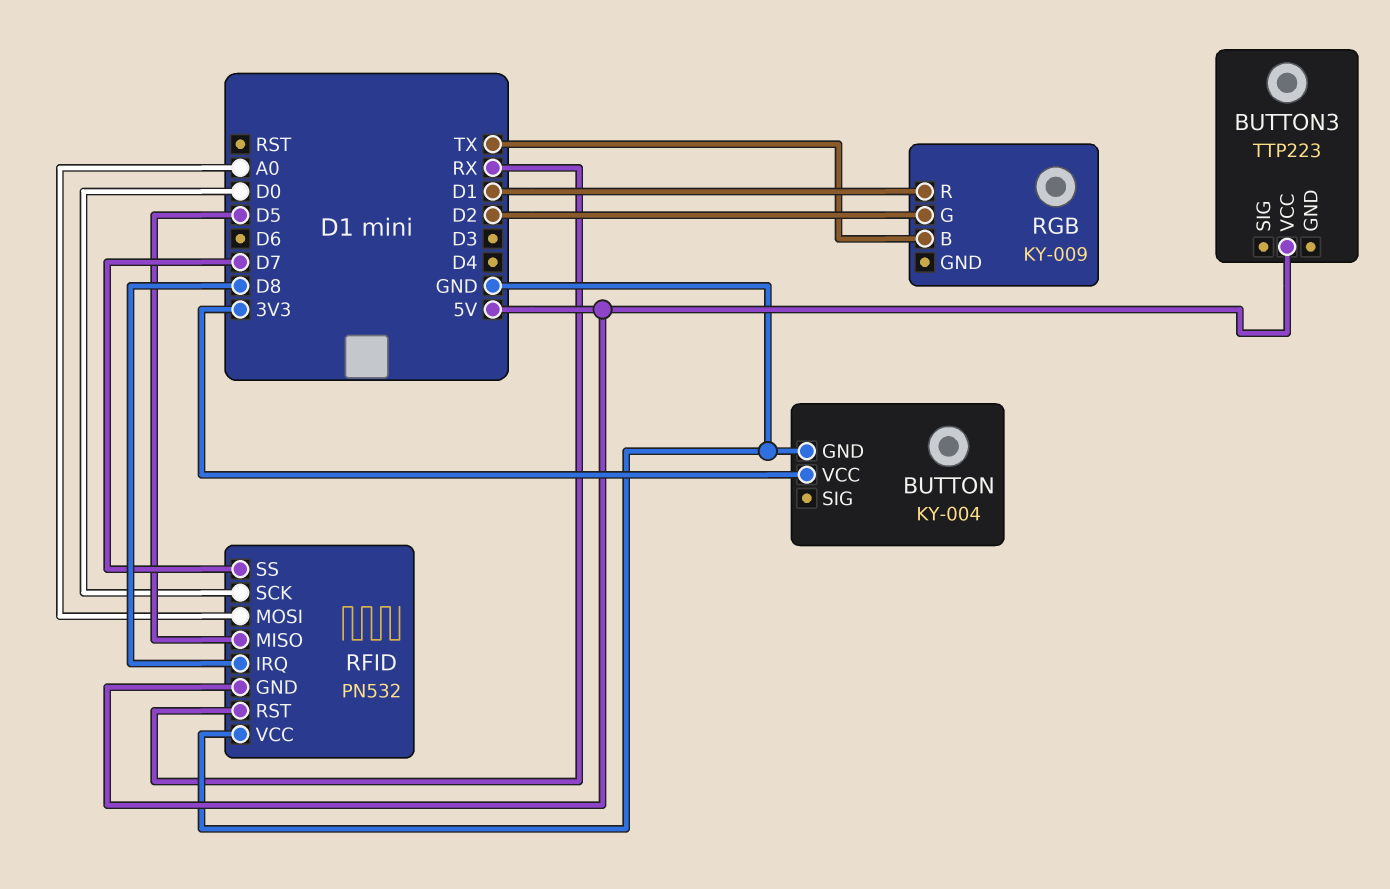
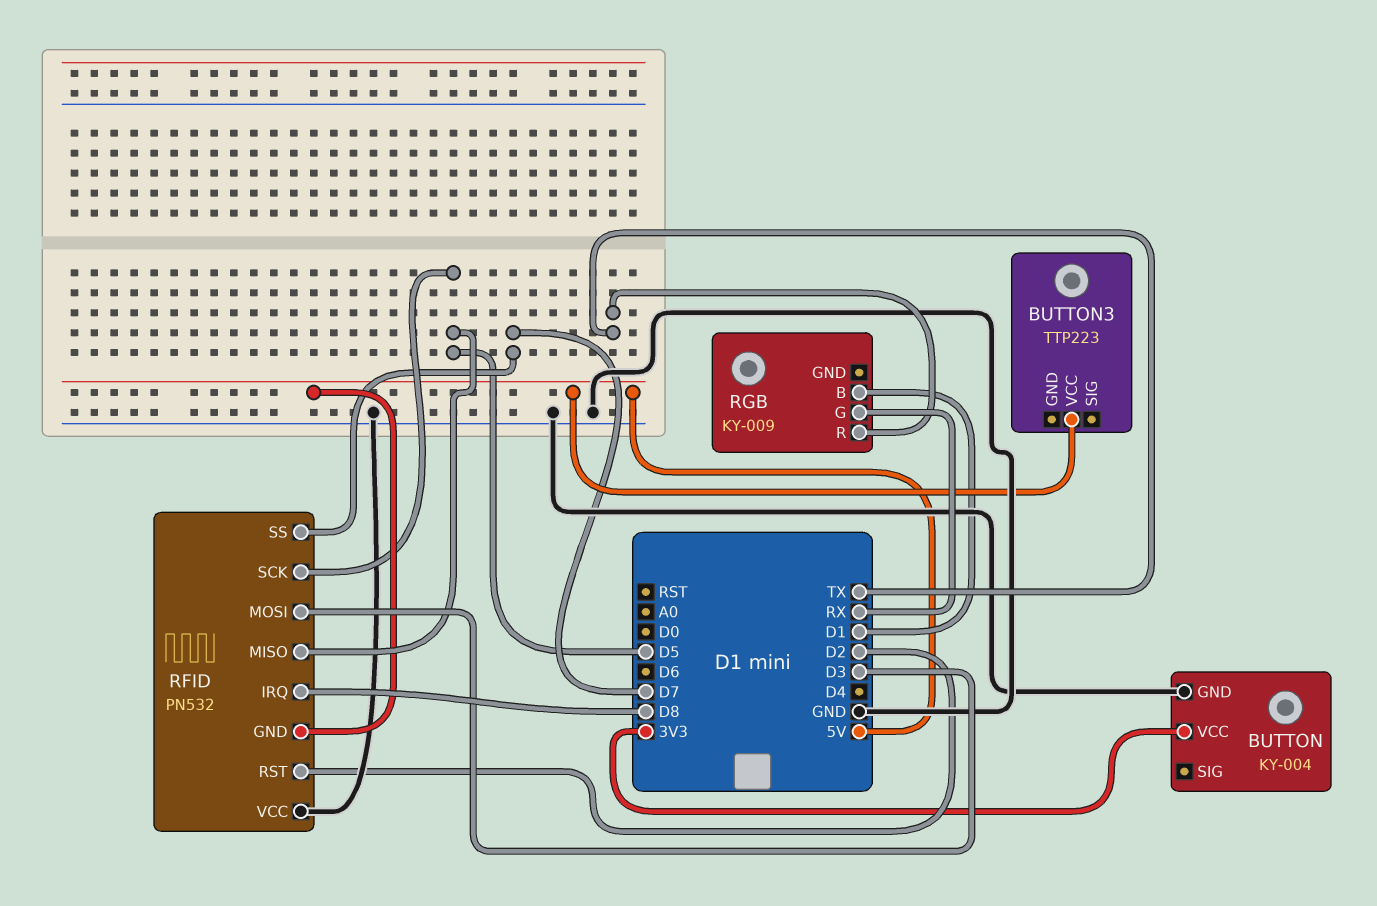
RFID pin MOSI: A0 -> D3
RFID pin RST: RX -> D2
RFID pin SCK: D0 -> D5
RGB pin B: TX -> D1
RGB pin G: D2 -> RX
RGB pin R: D1 -> TX

